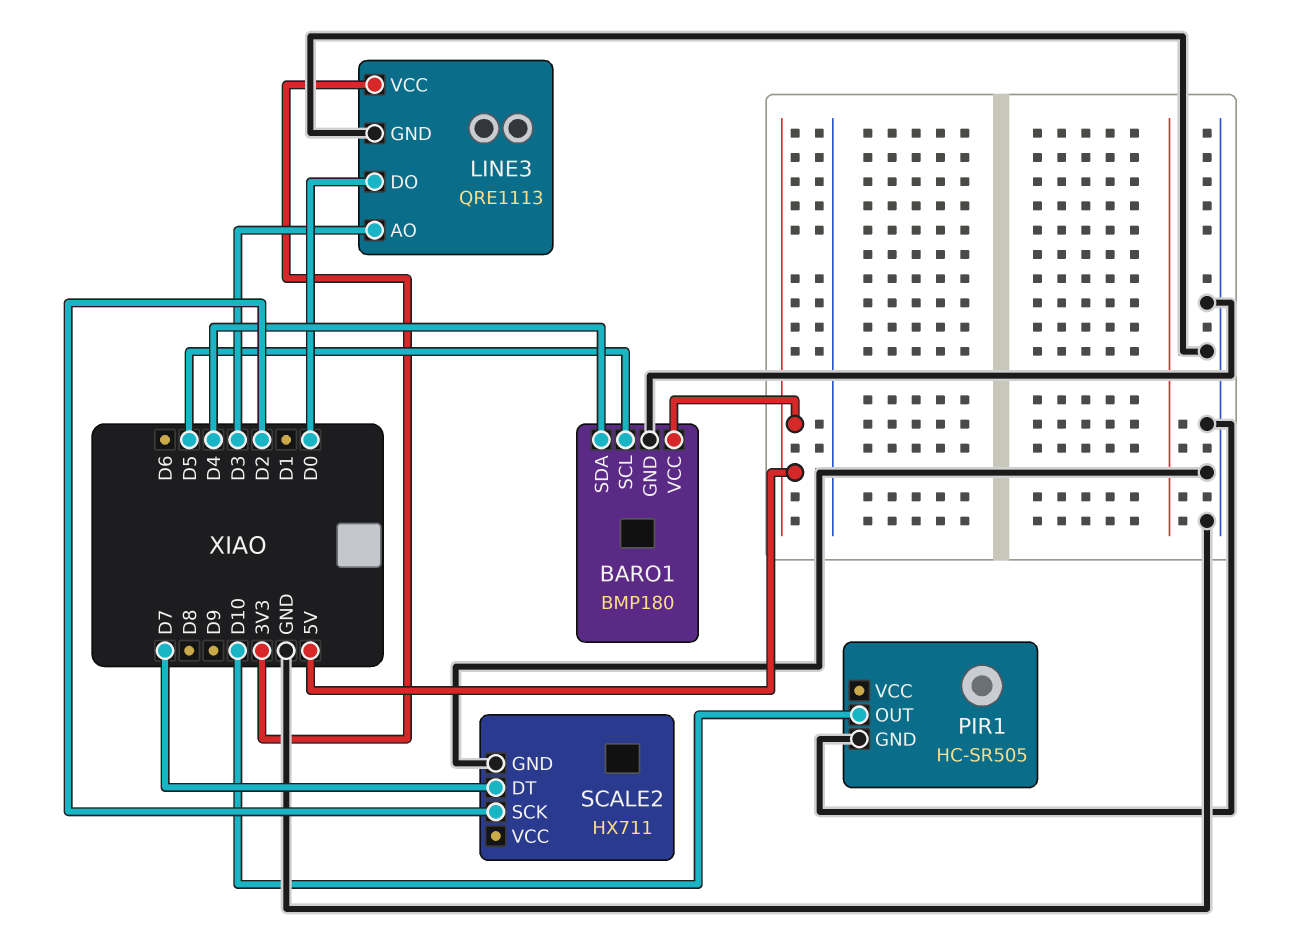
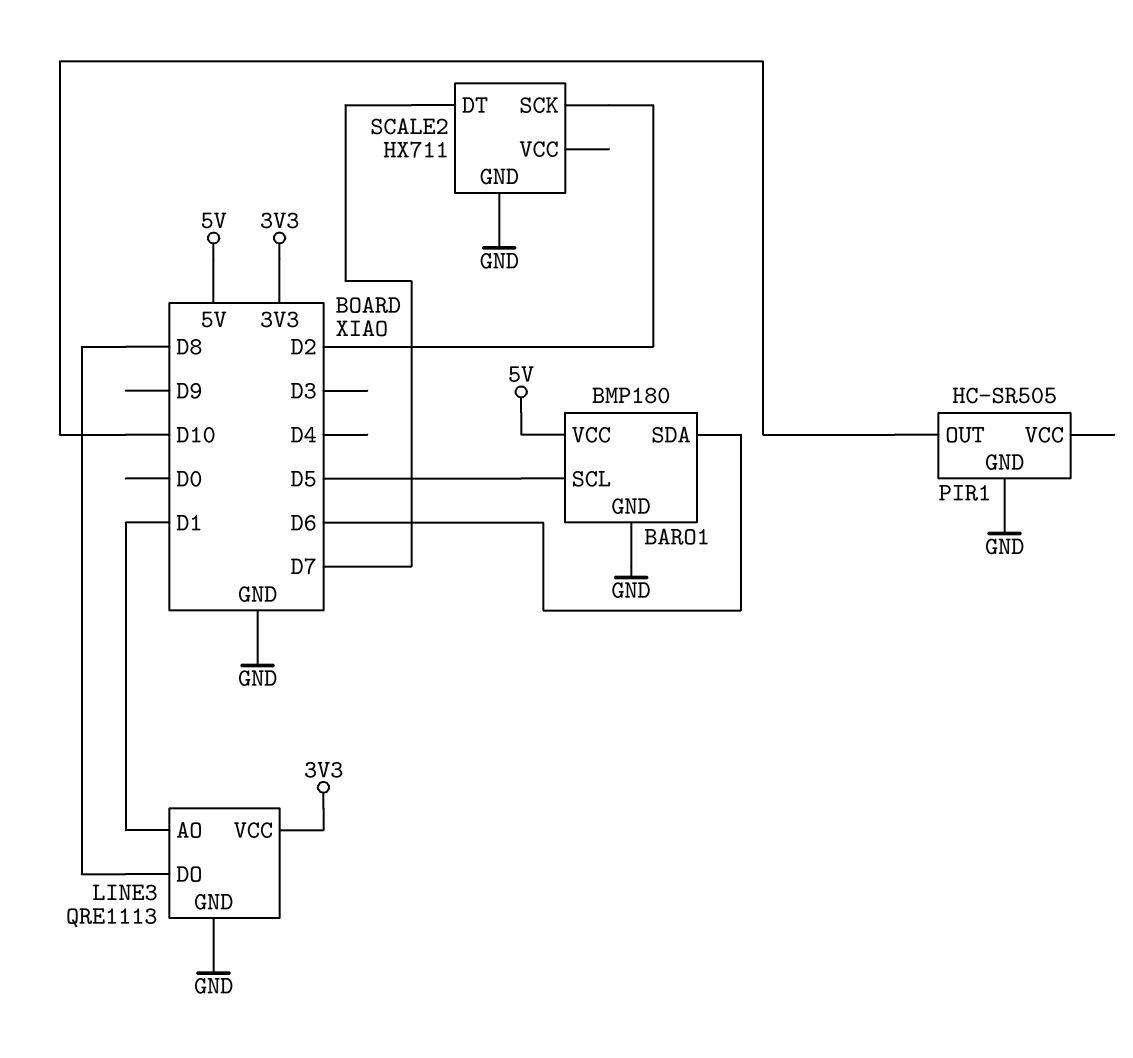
BARO1 pin SDA: D4 -> D6
LINE3 pin AO: D3 -> D1
LINE3 pin DO: D0 -> D8

